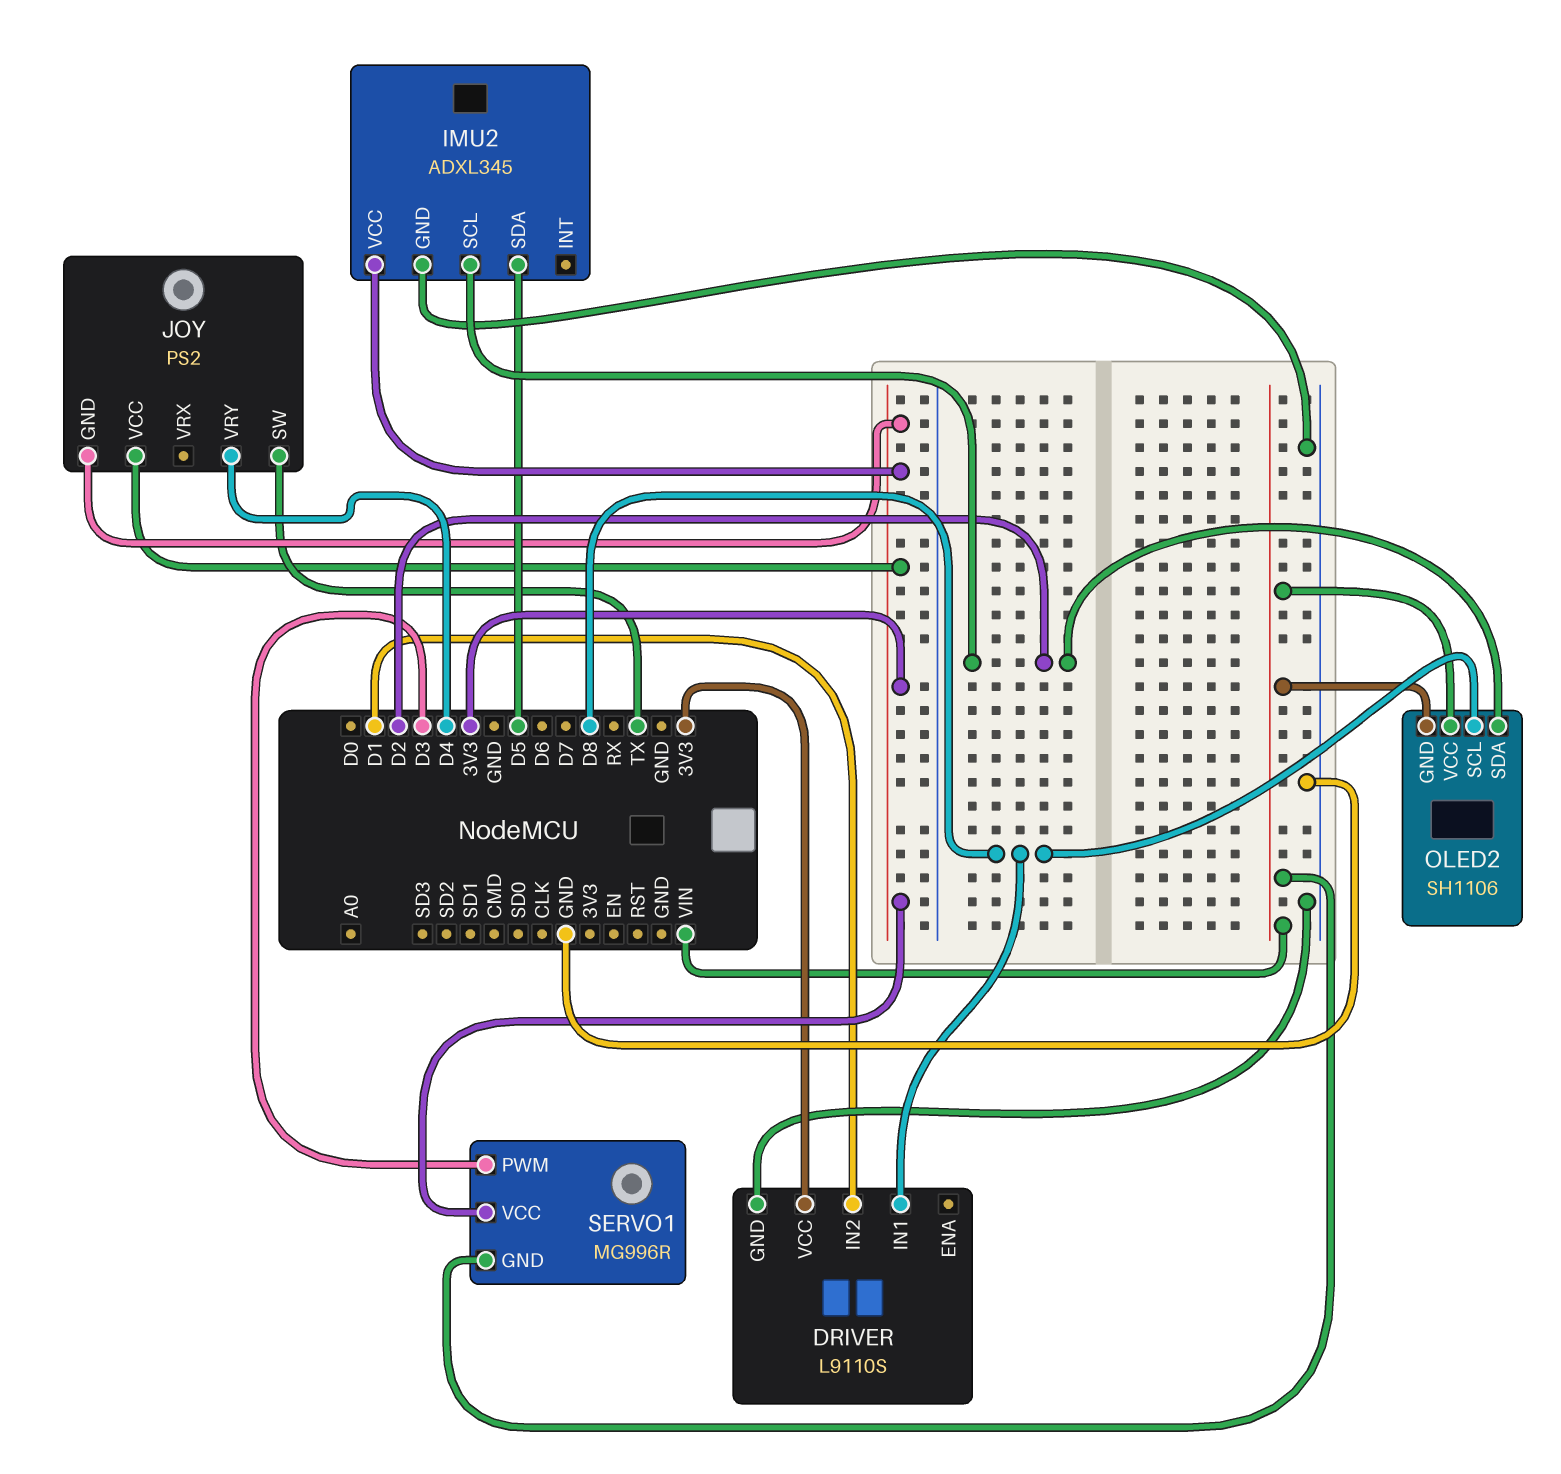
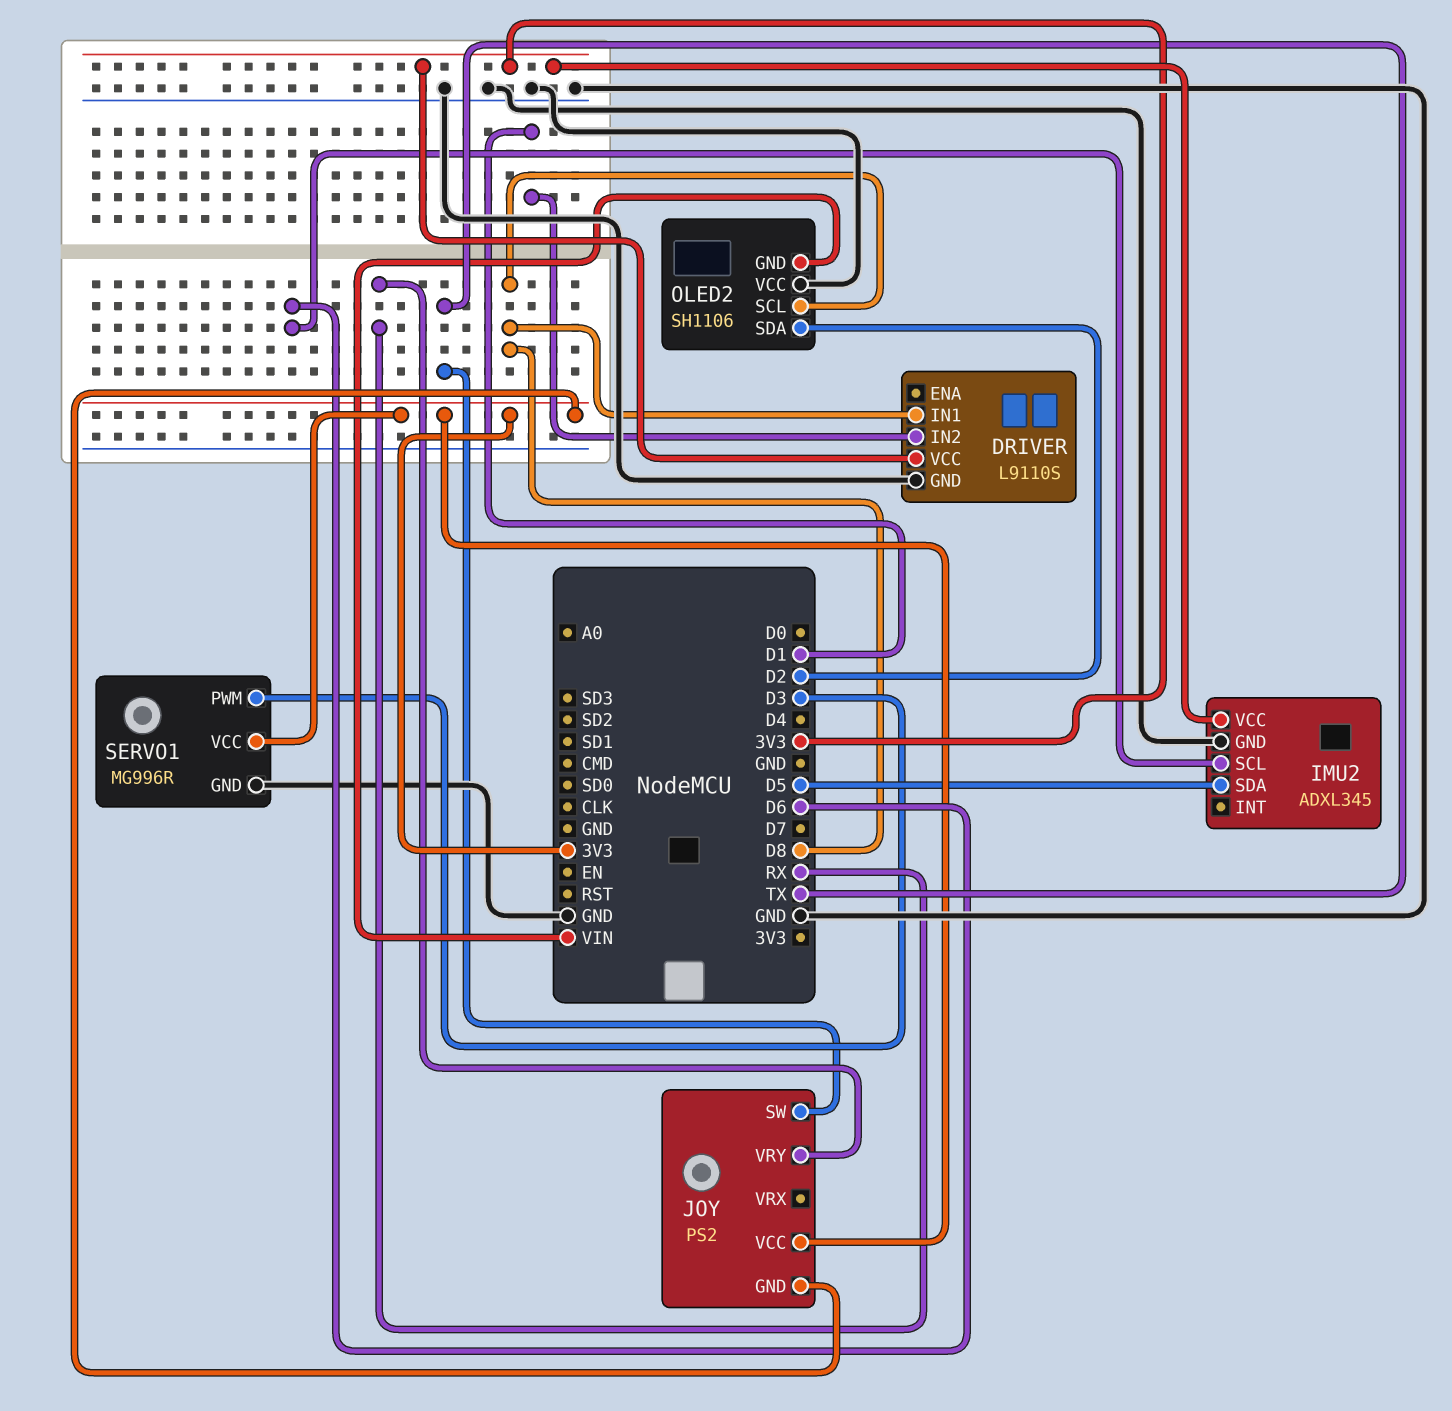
IMU2 pin SCL: D2 -> D6
JOY pin VRY: D4 -> RX
OLED2 pin VCC: VIN -> GND
SERVO1 pin GND: VIN -> GND

